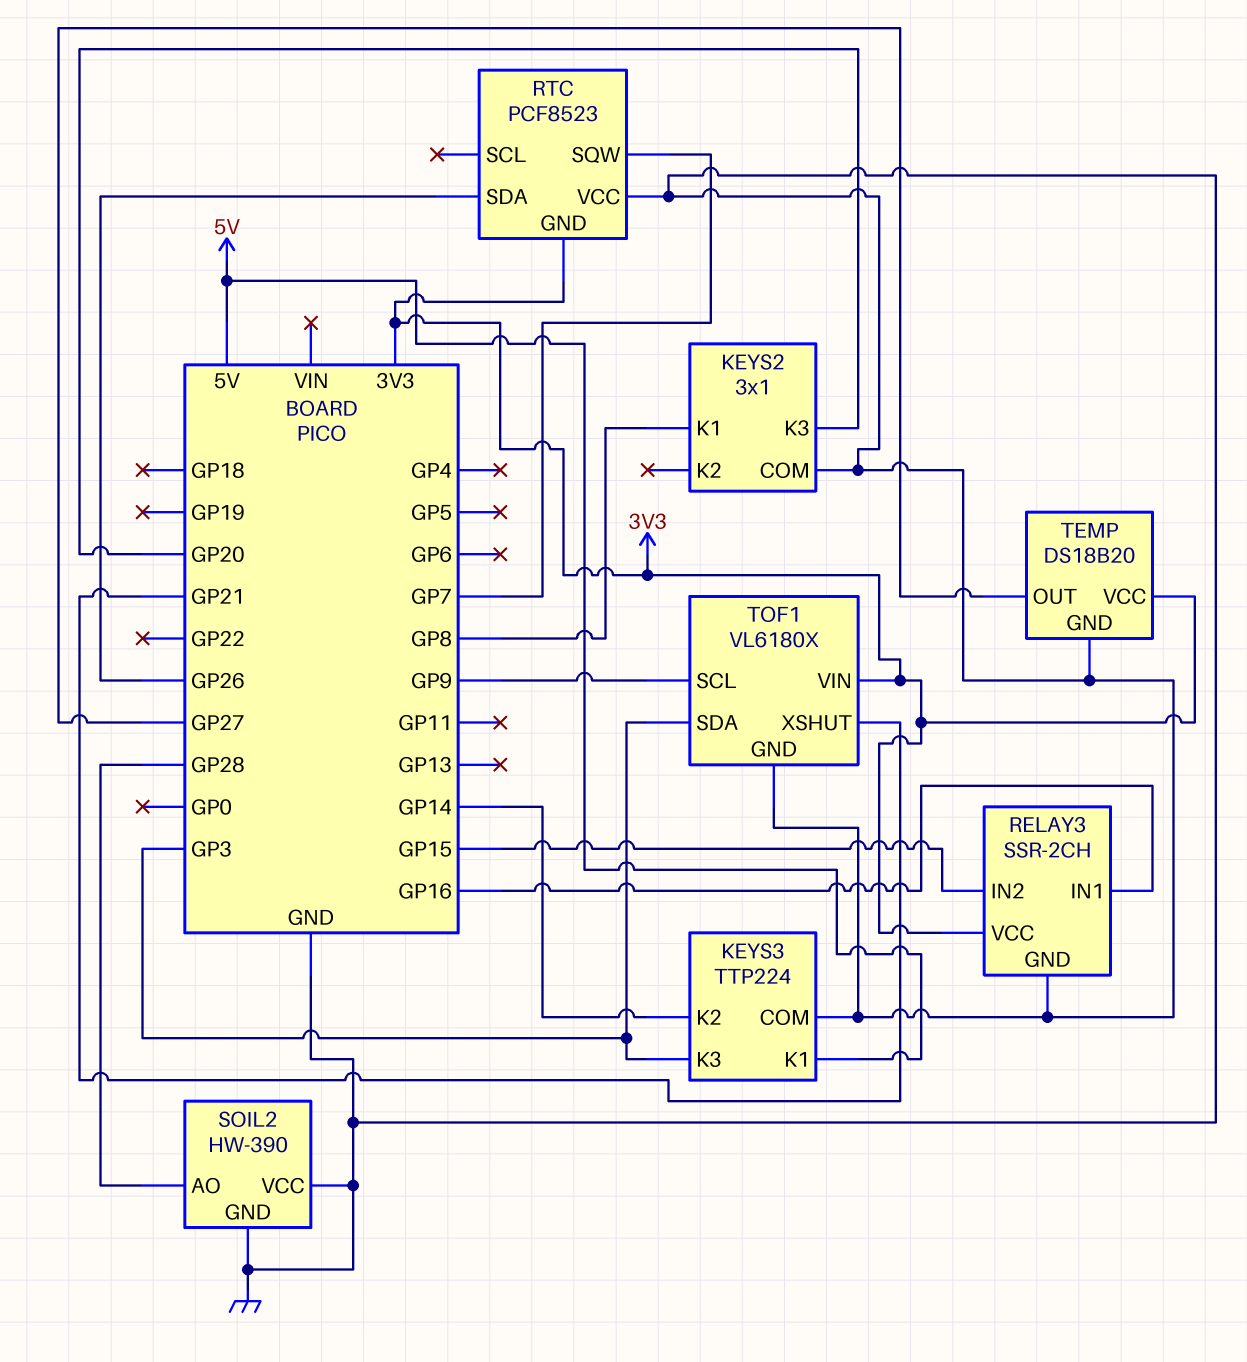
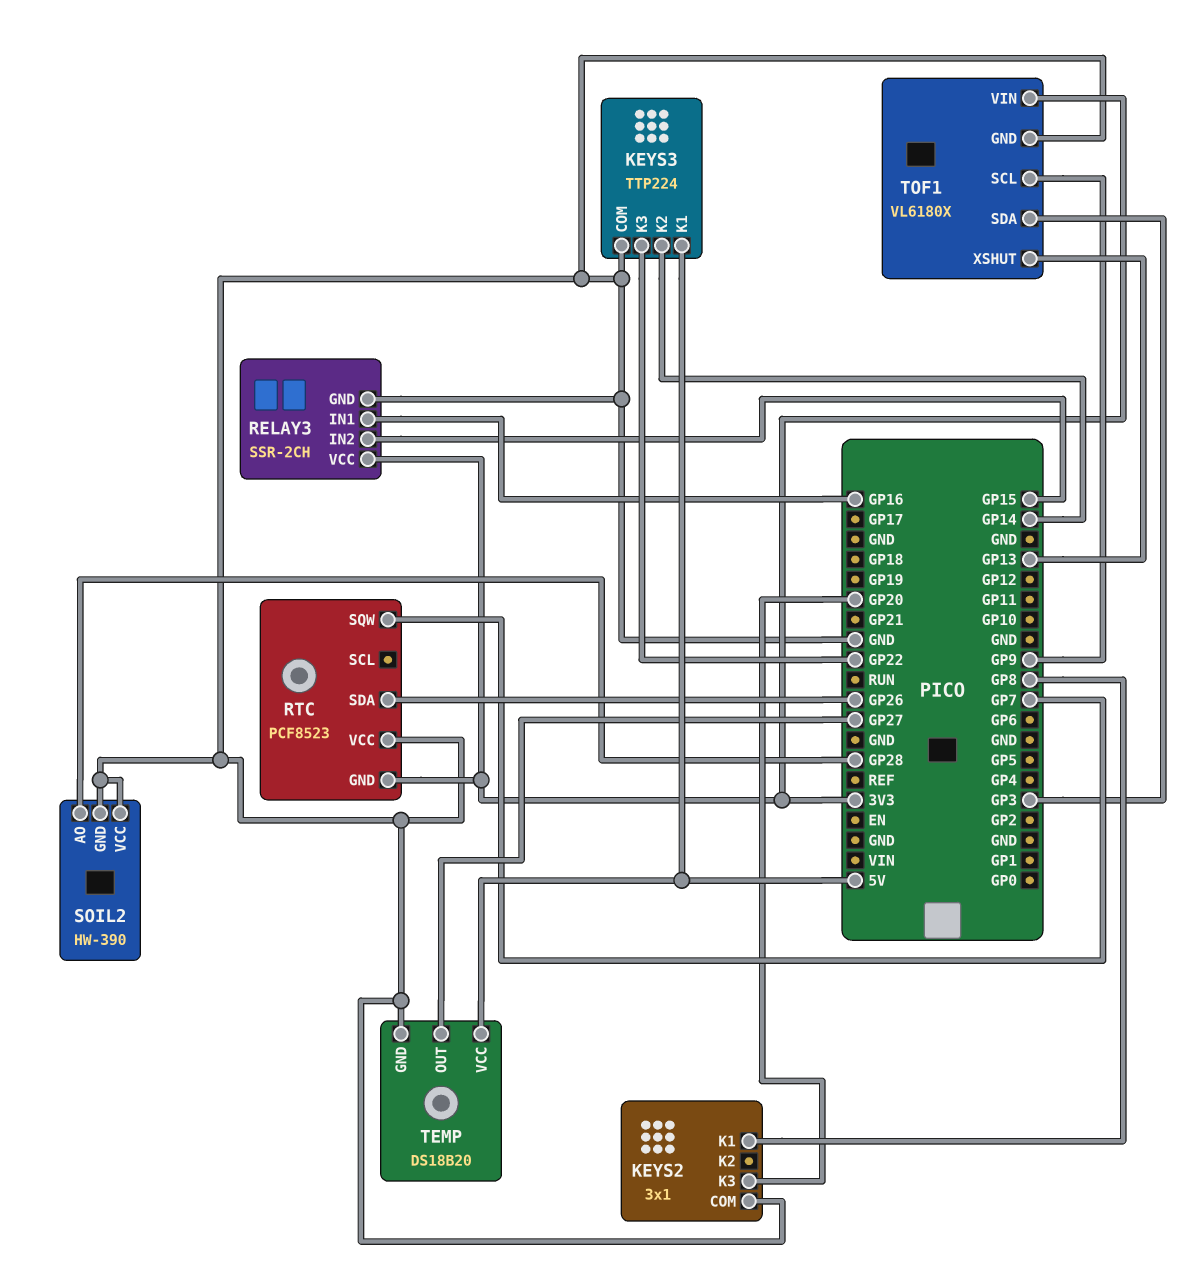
KEYS3 pin K3: GP3 -> GP22
TEMP pin VCC: 3V3 -> 5V
TOF1 pin XSHUT: GP21 -> GP13

